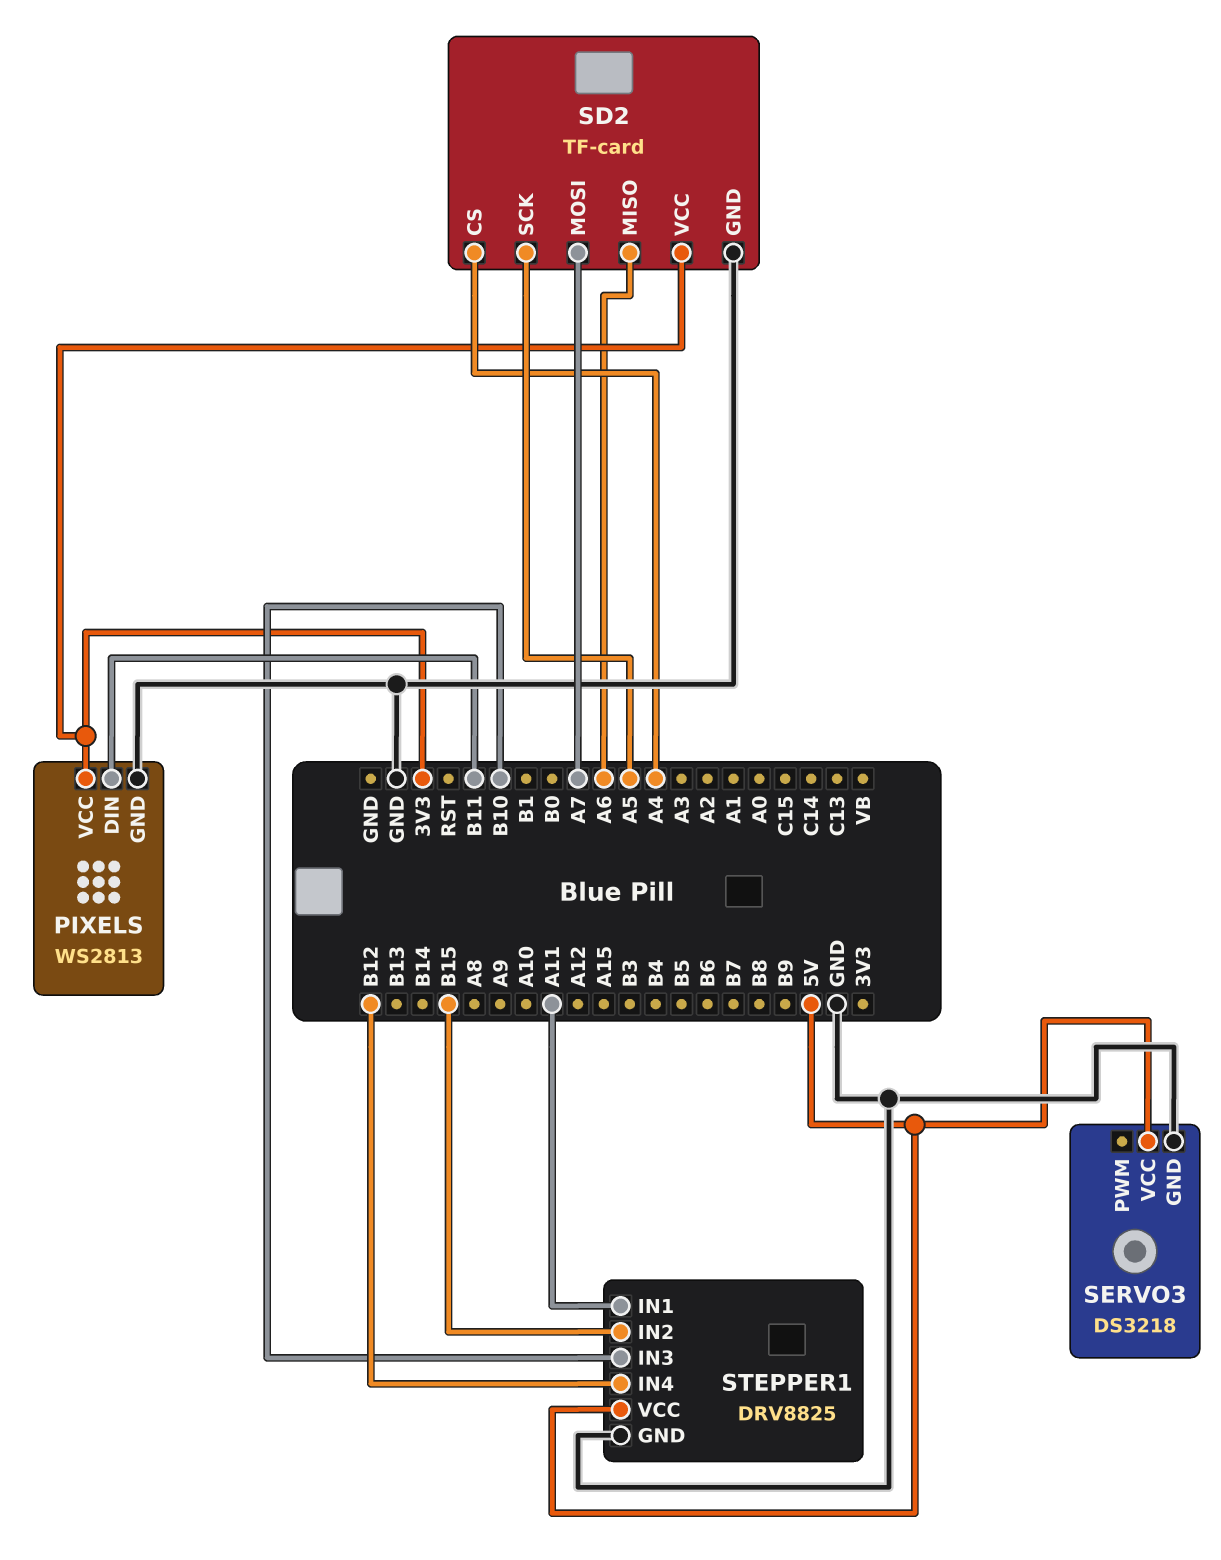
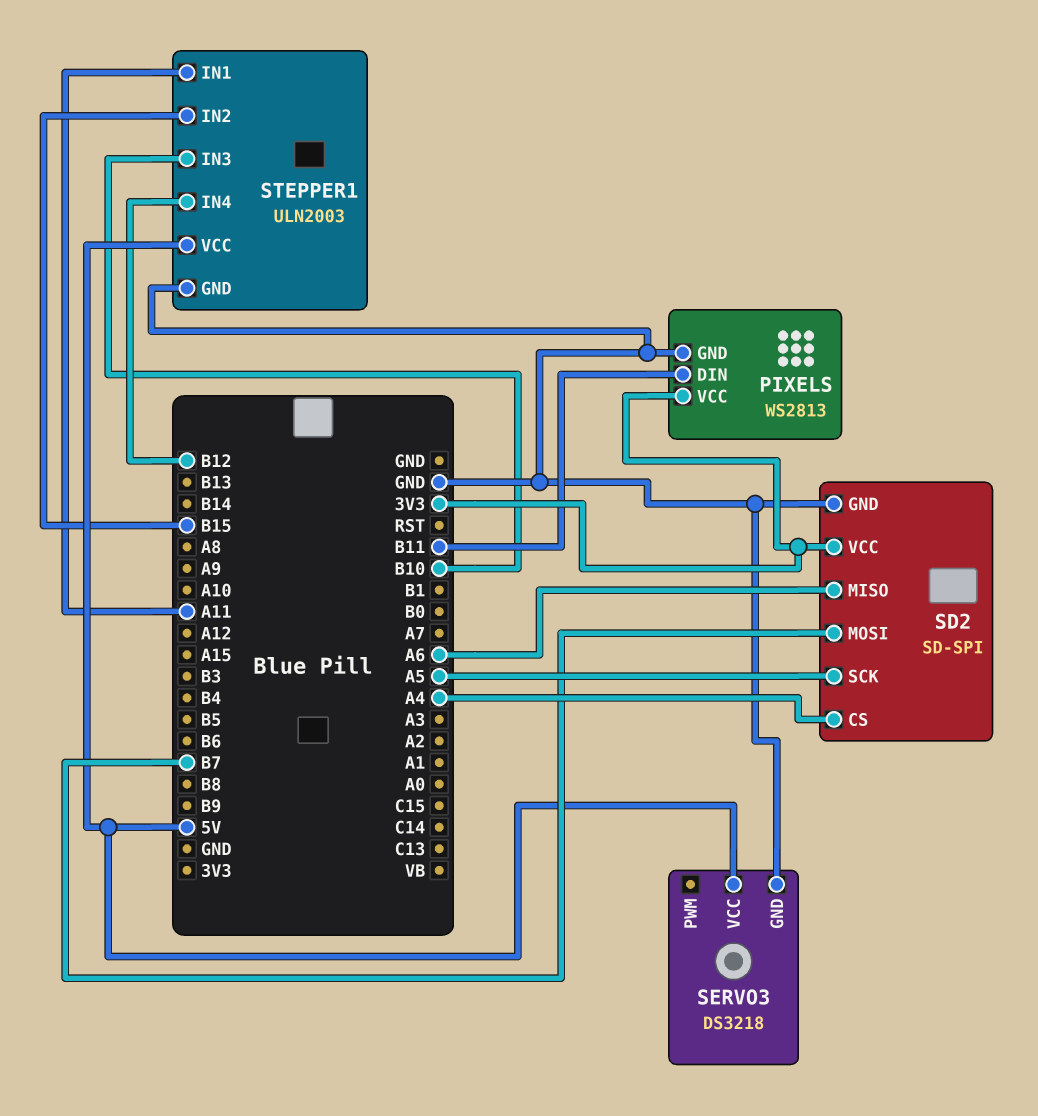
SD2: TF-card -> SD-SPI
SD2 pin MOSI: A7 -> B7
STEPPER1: DRV8825 -> ULN2003

